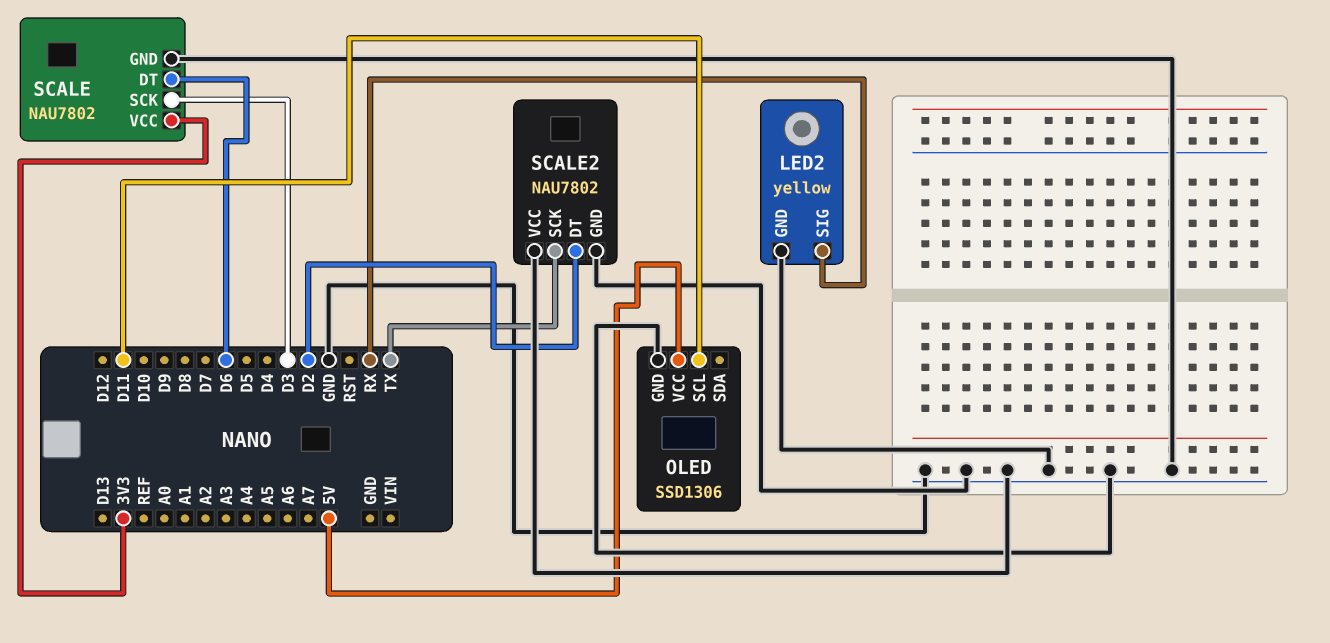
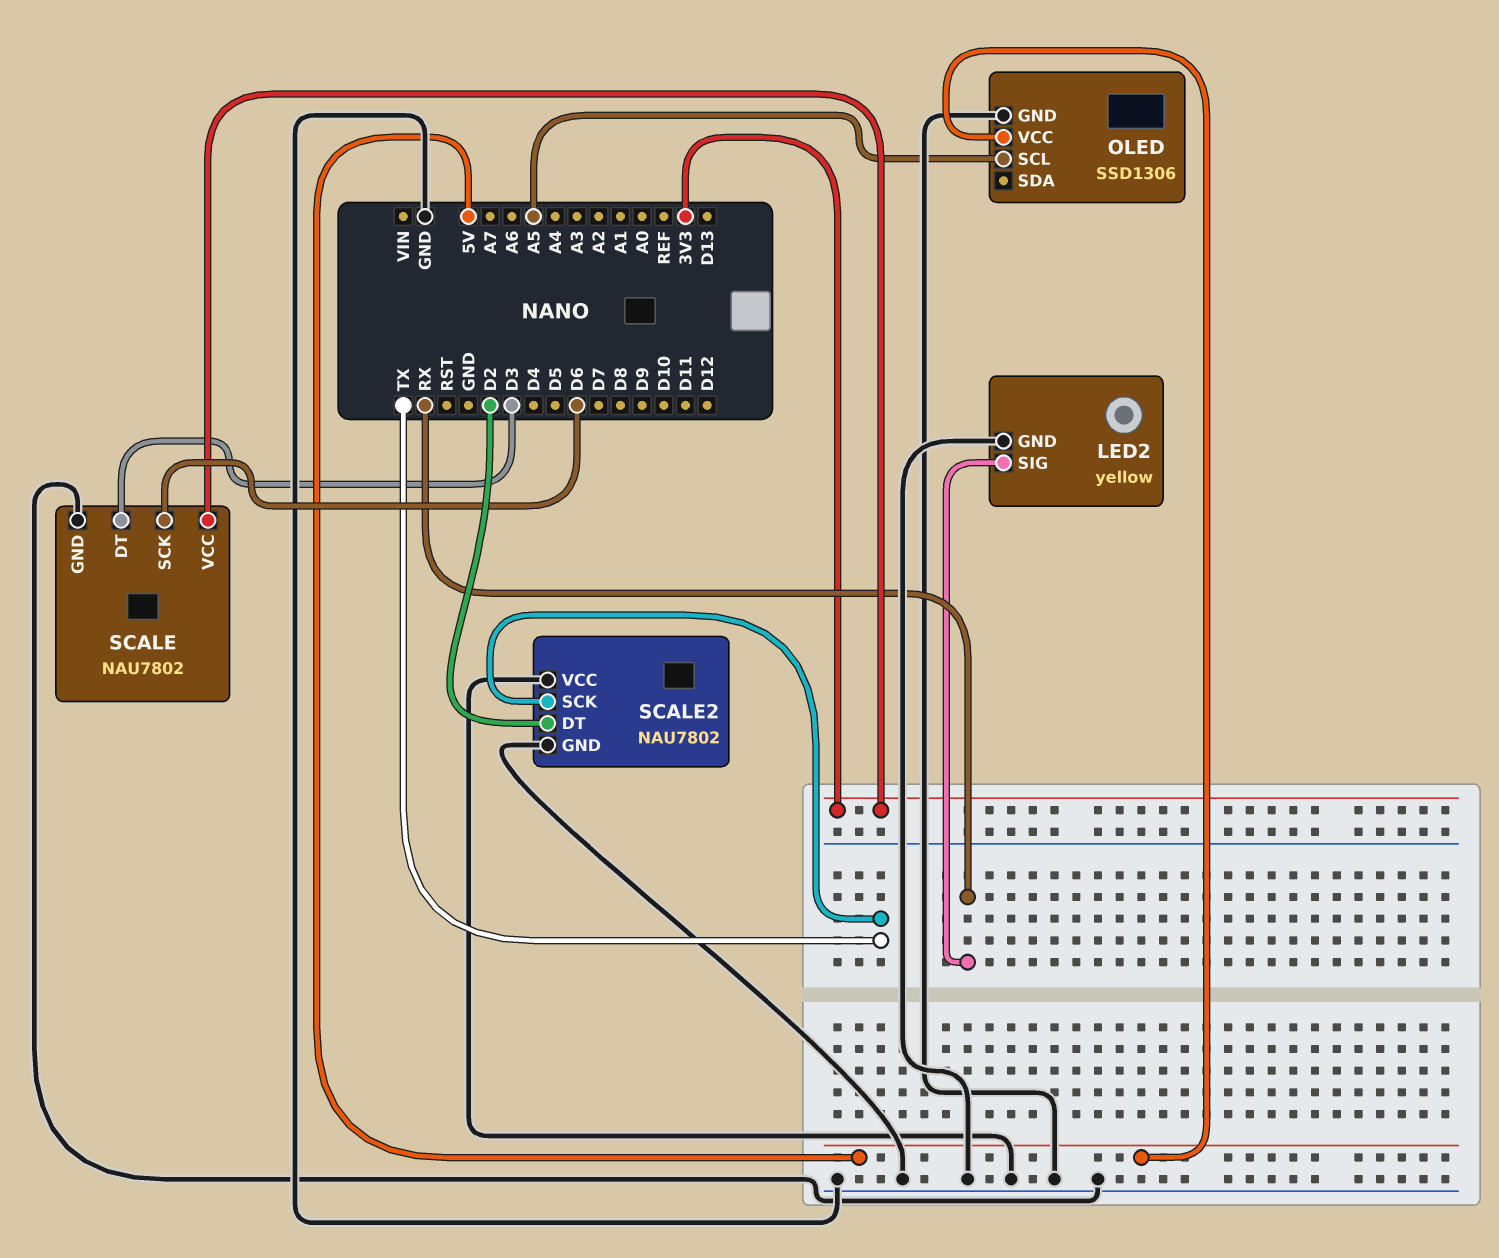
OLED pin SCL: D11 -> A5
SCALE pin DT: D6 -> D3
SCALE pin SCK: D3 -> D6

